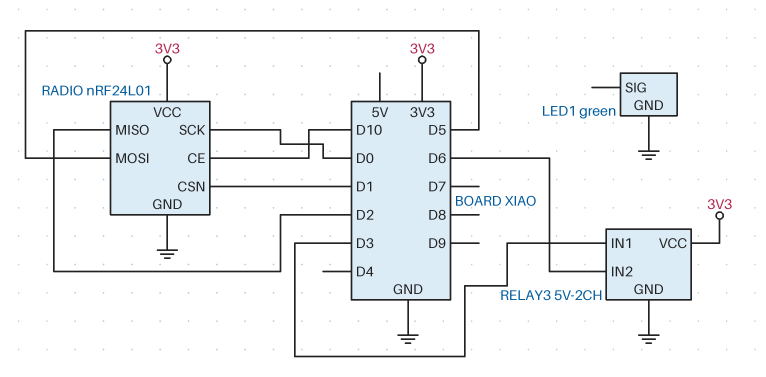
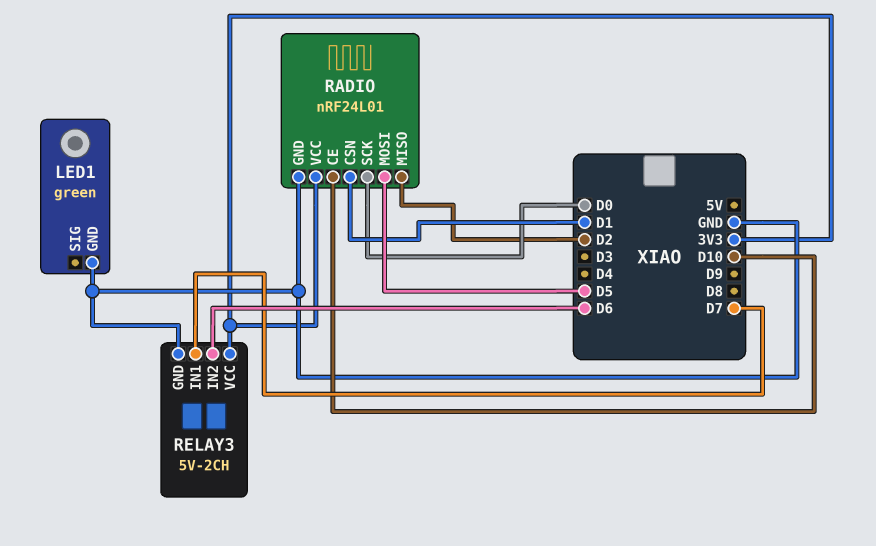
RELAY3 pin IN1: D3 -> D7

